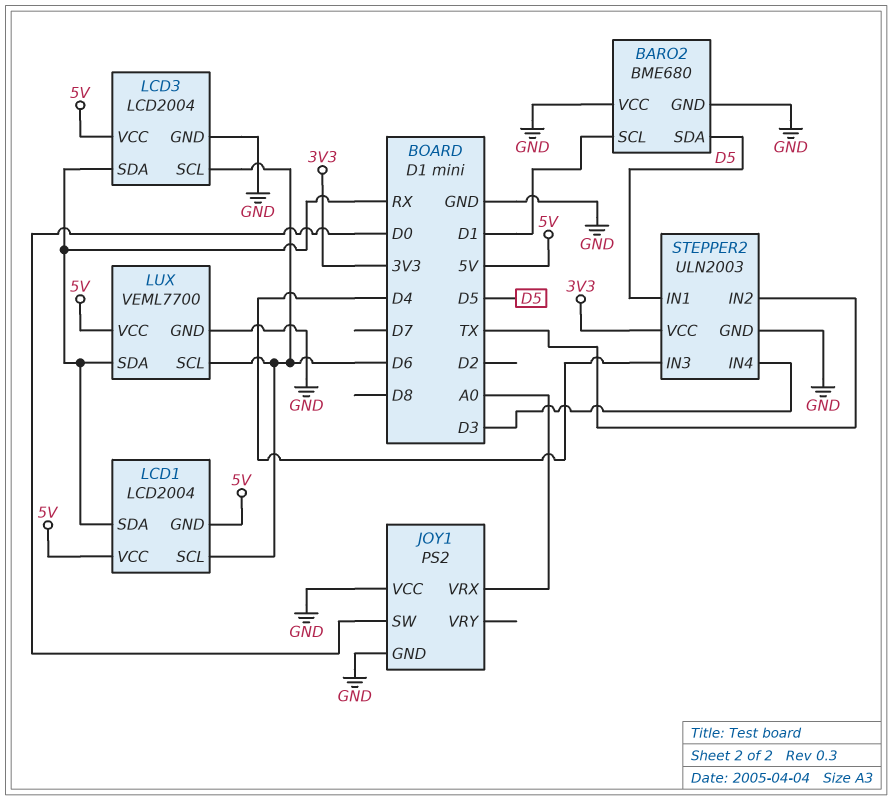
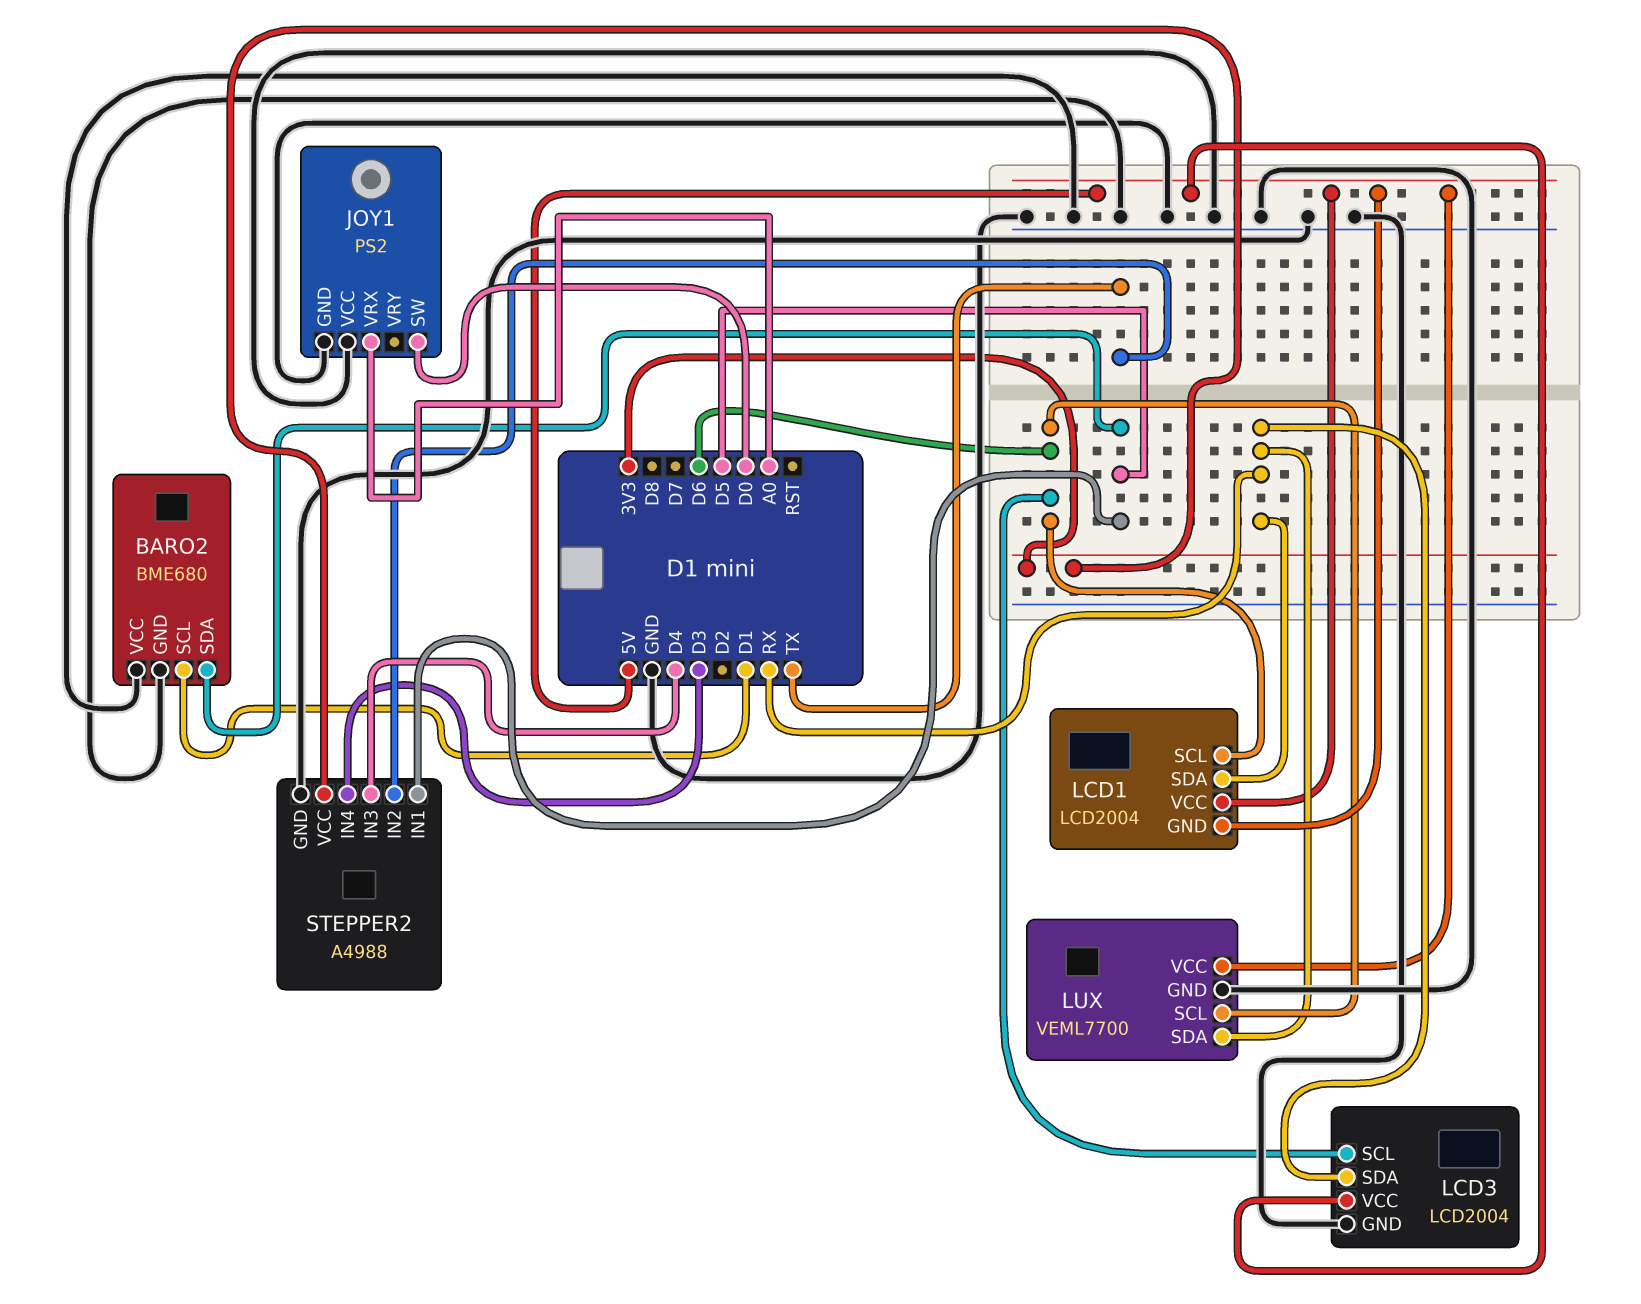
STEPPER2: ULN2003 -> A4988

